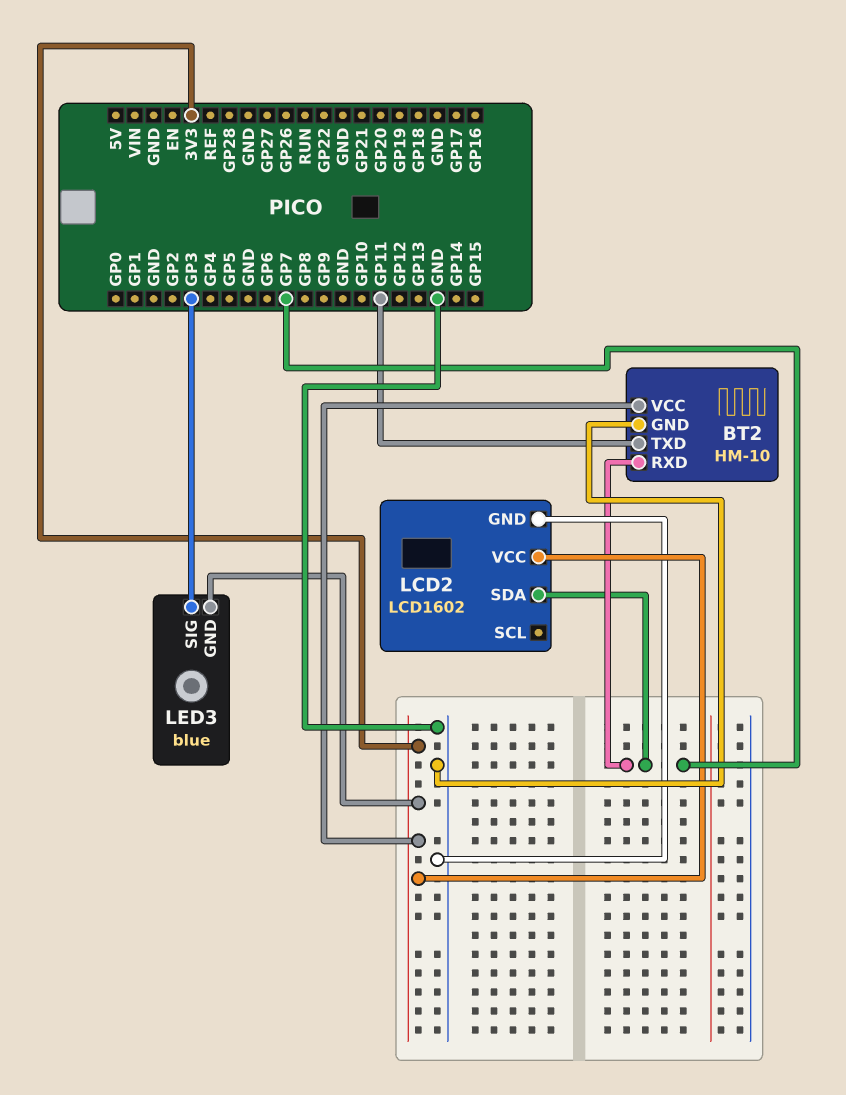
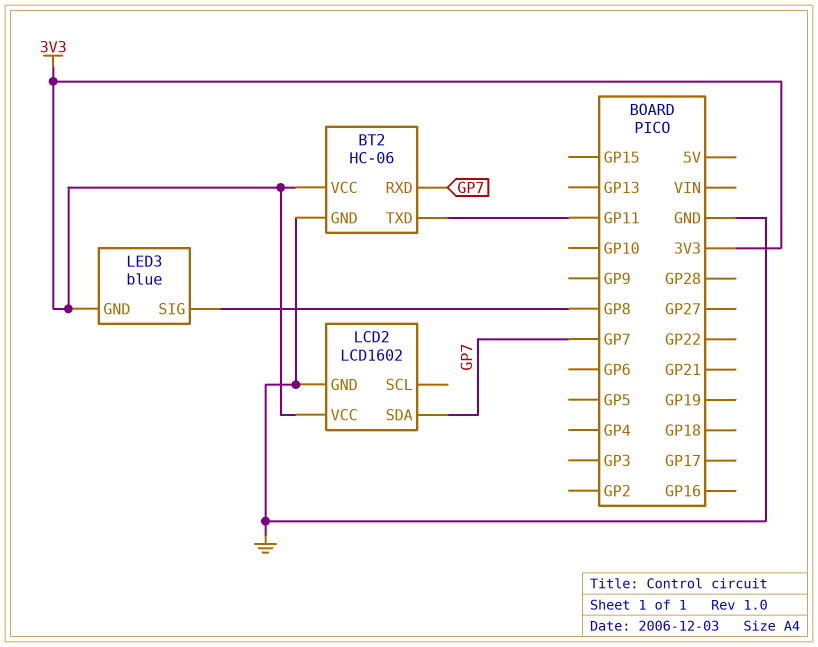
BT2: HM-10 -> HC-06
LED3 pin SIG: GP3 -> GP8

